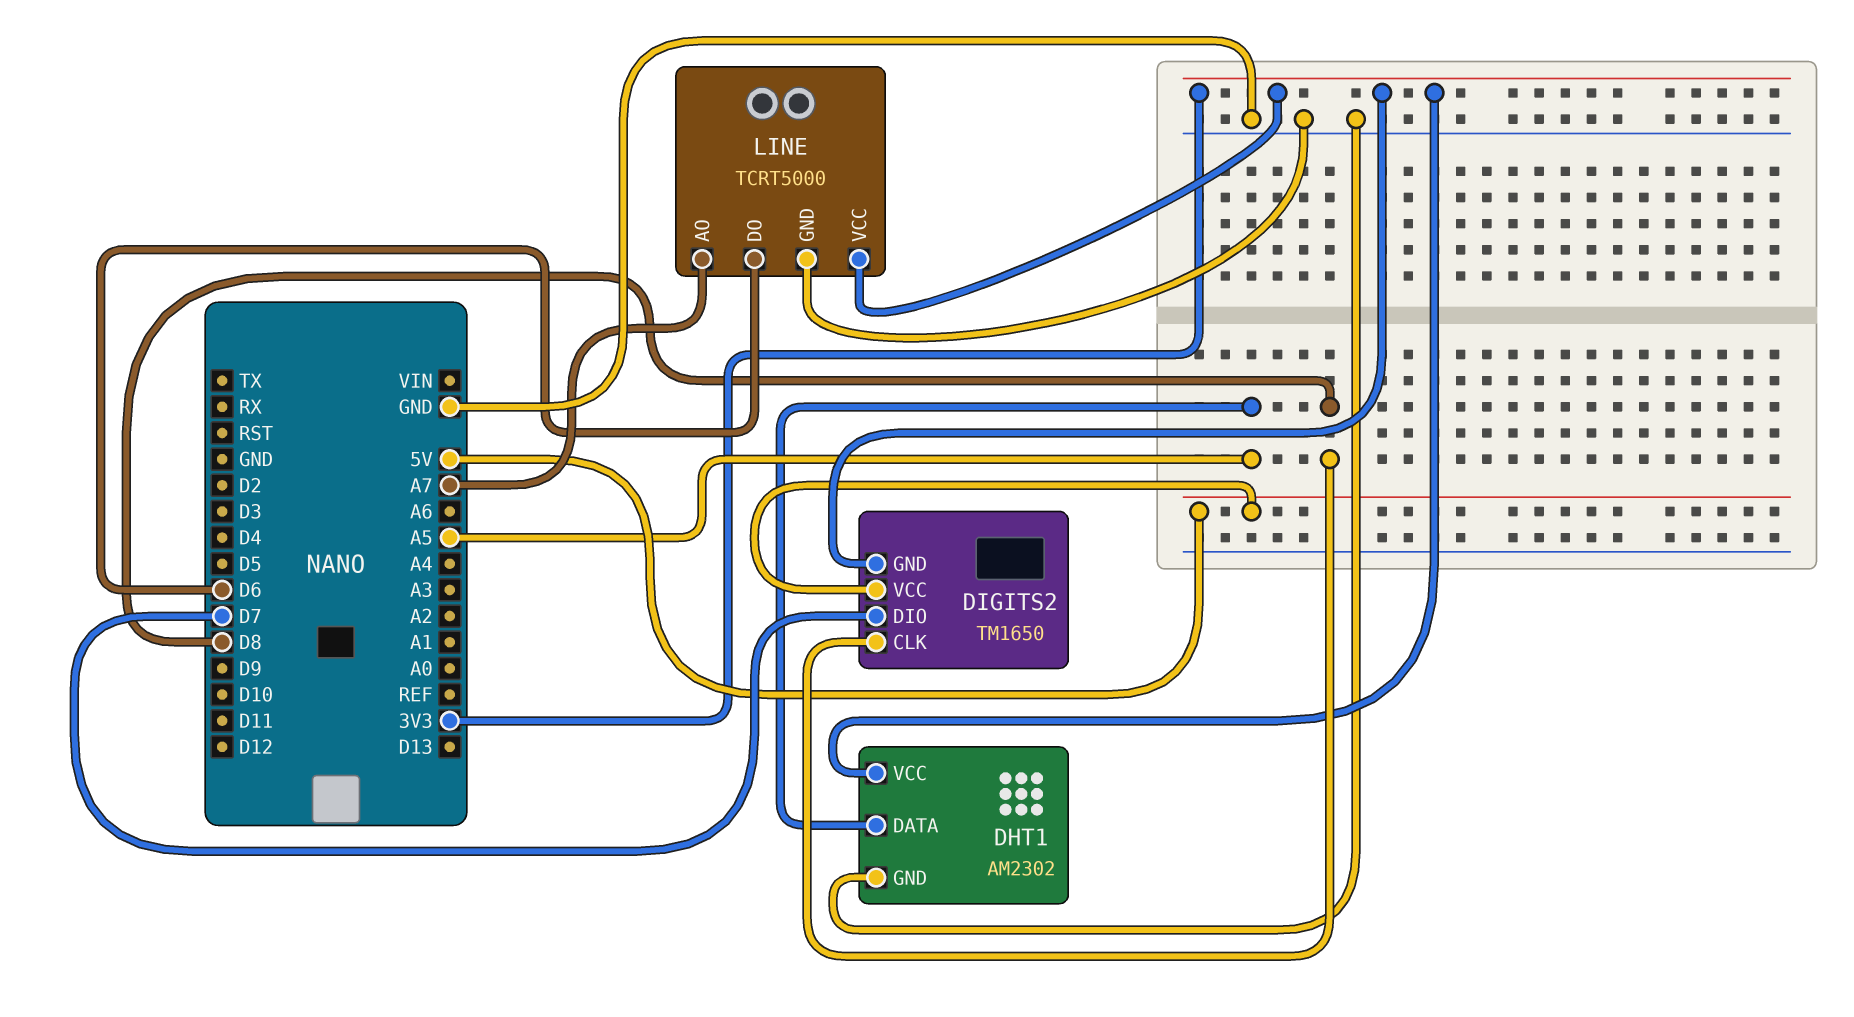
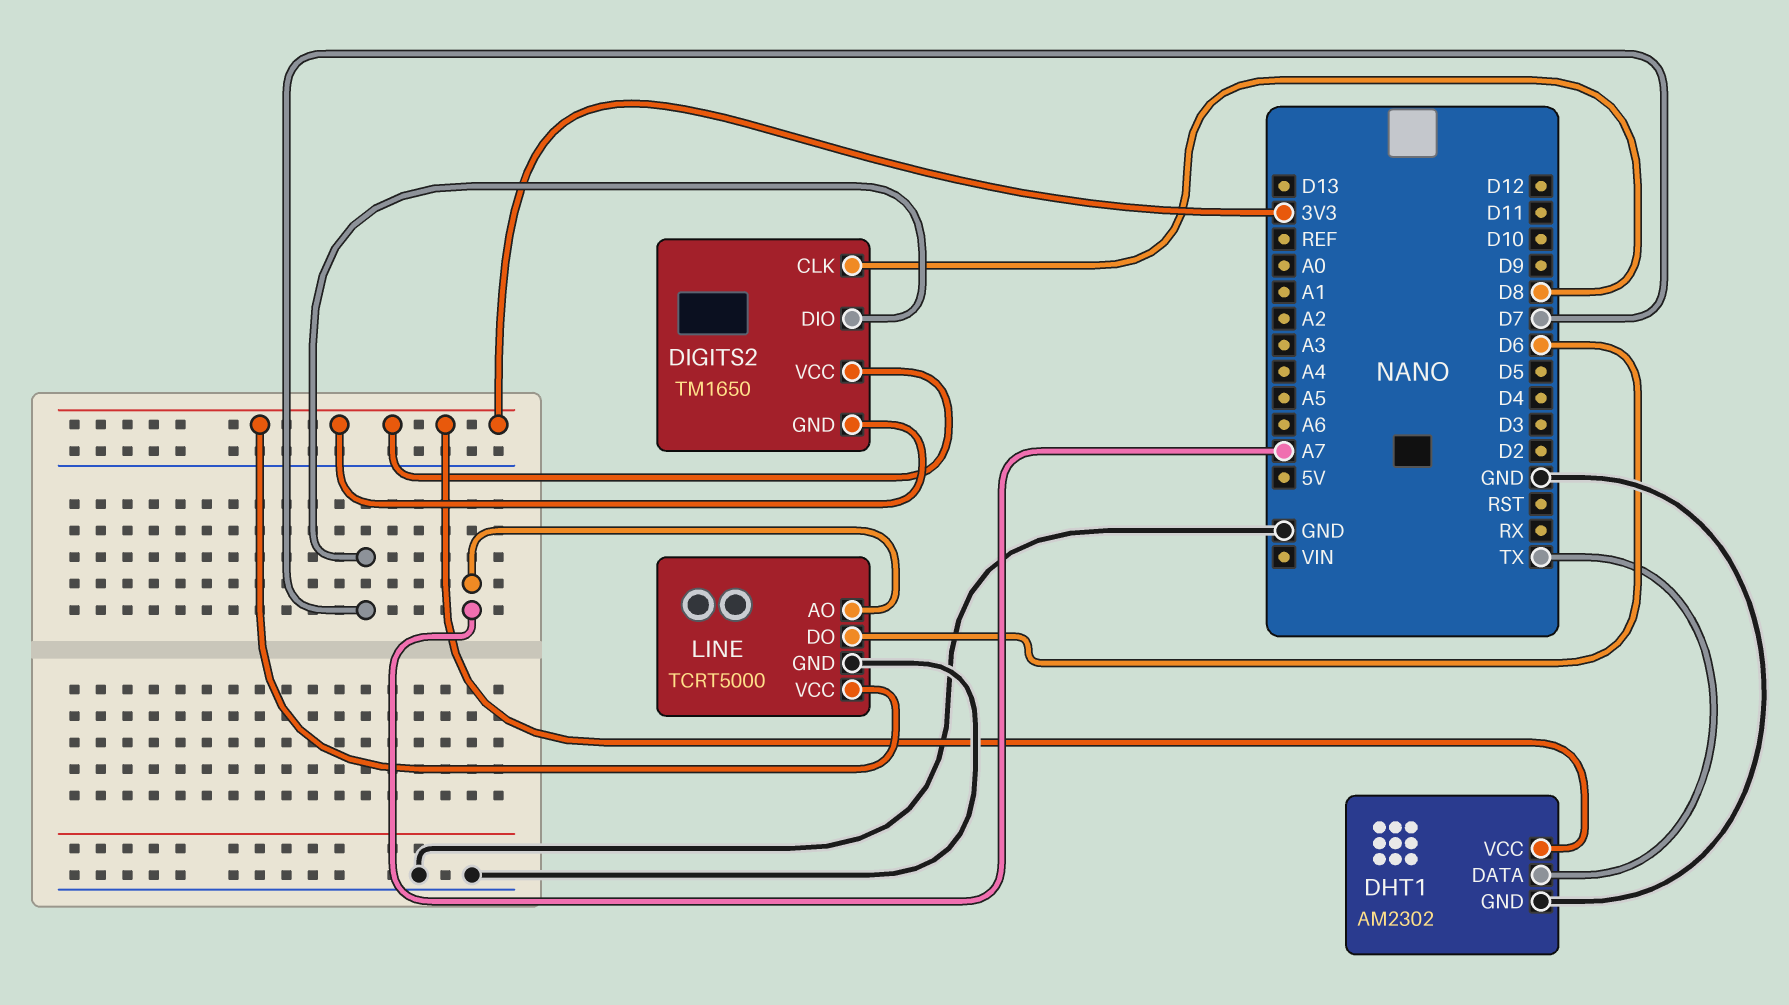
DHT1 pin DATA: A5 -> TX
DIGITS2 pin VCC: 5V -> 3V3

